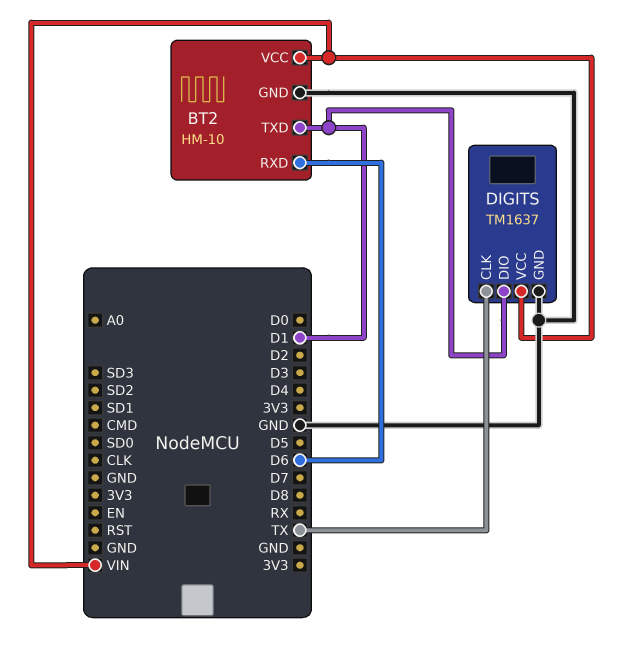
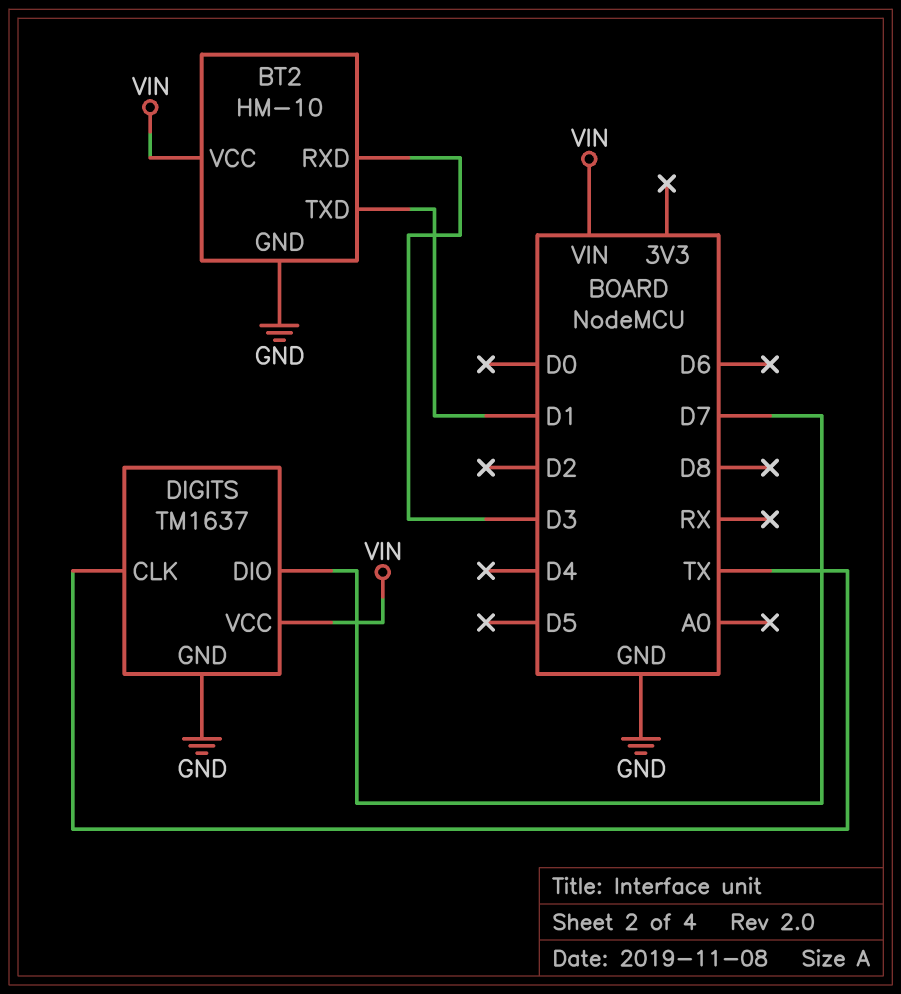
BT2 pin RXD: D6 -> D3
DIGITS pin DIO: D1 -> D7

